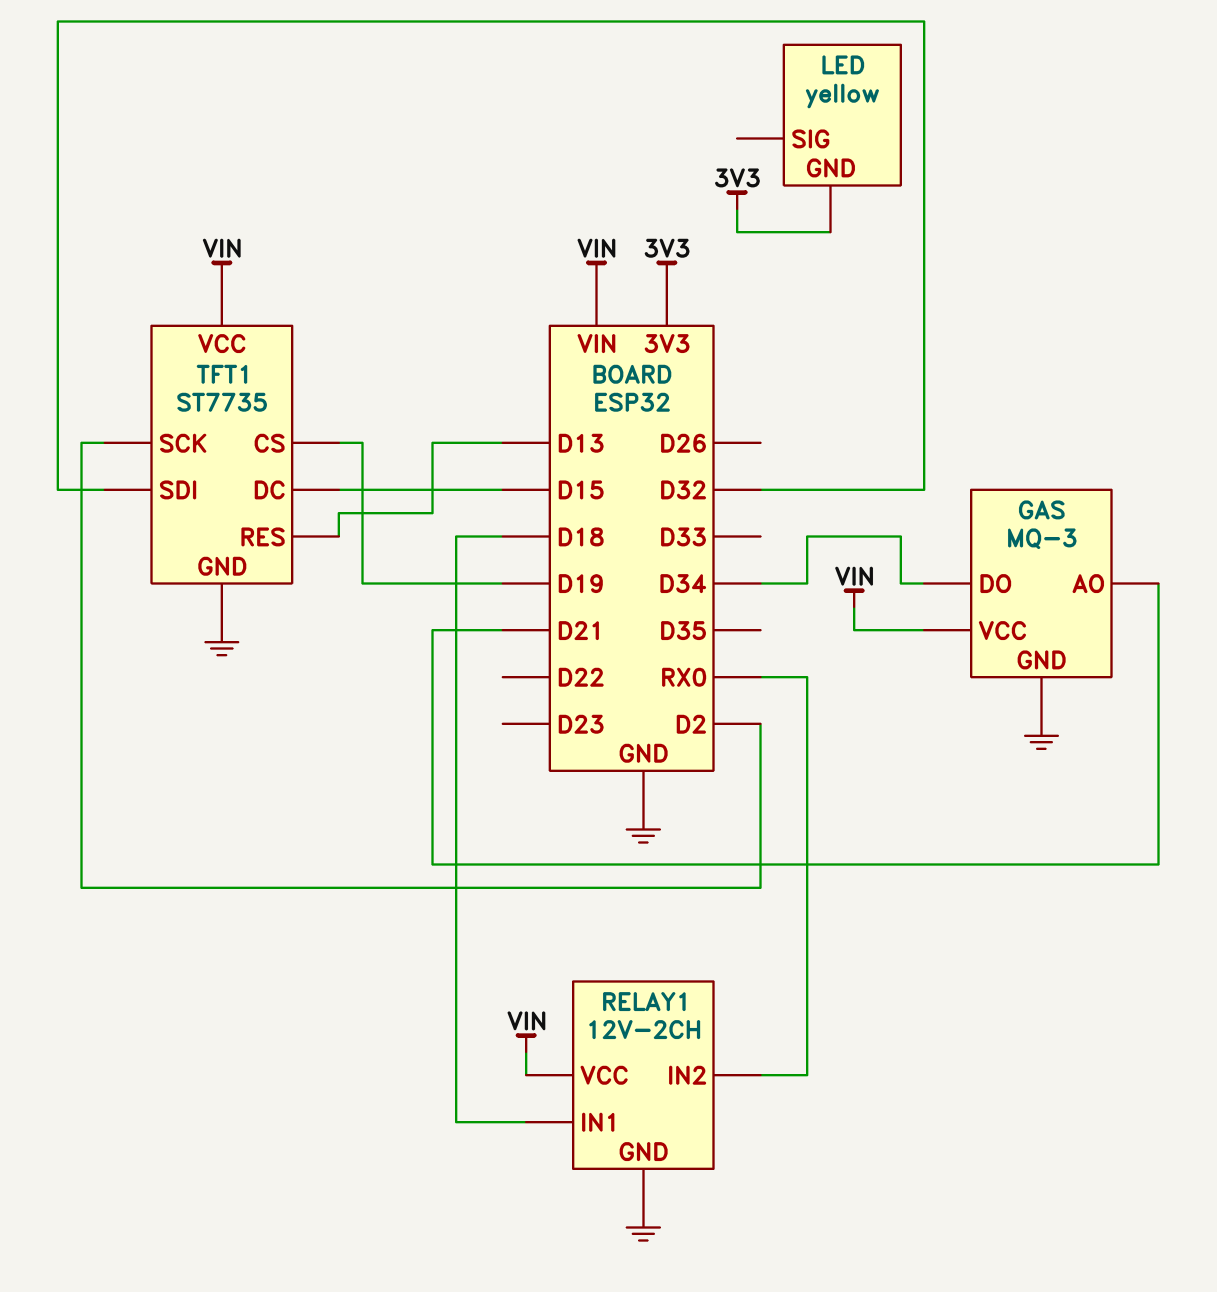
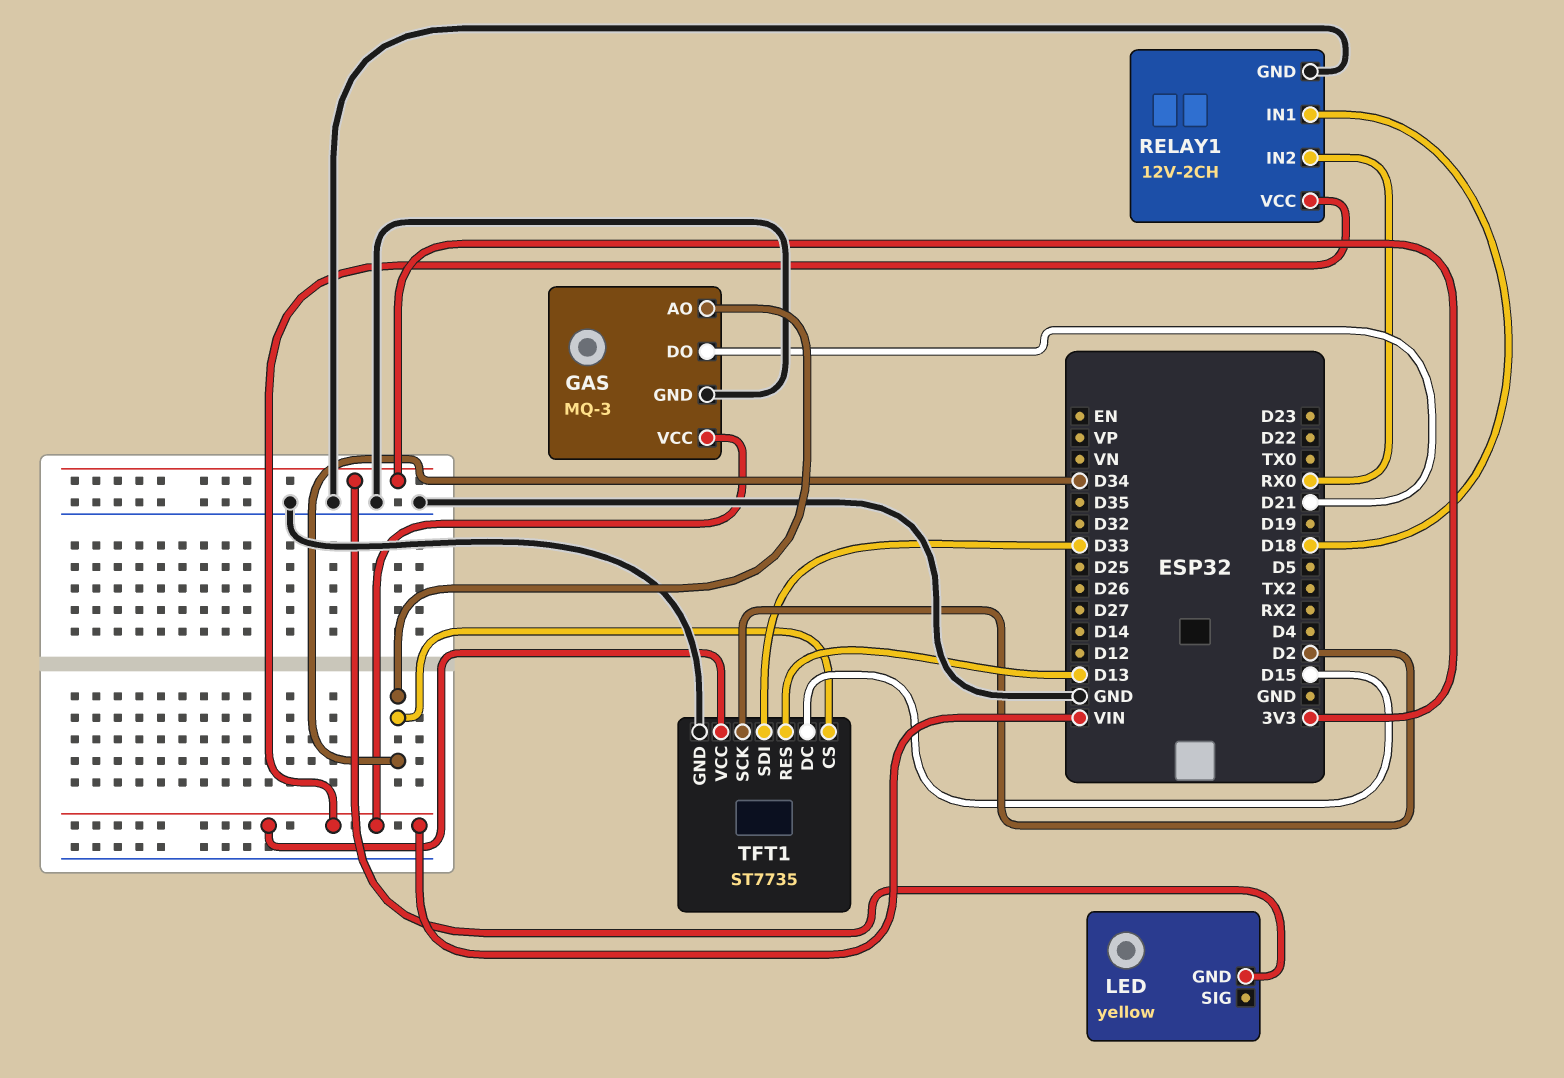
GAS pin AO: D21 -> D34
GAS pin DO: D34 -> D21
TFT1 pin CS: D19 -> D34
TFT1 pin SDI: D32 -> D33

